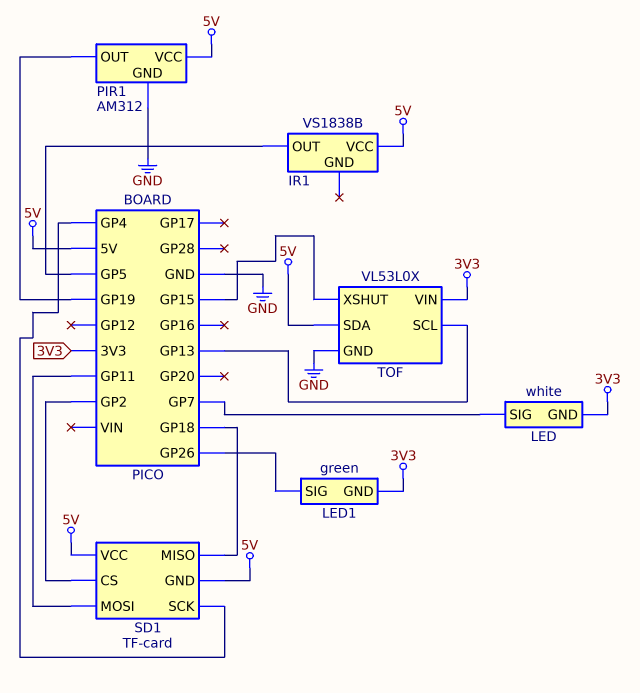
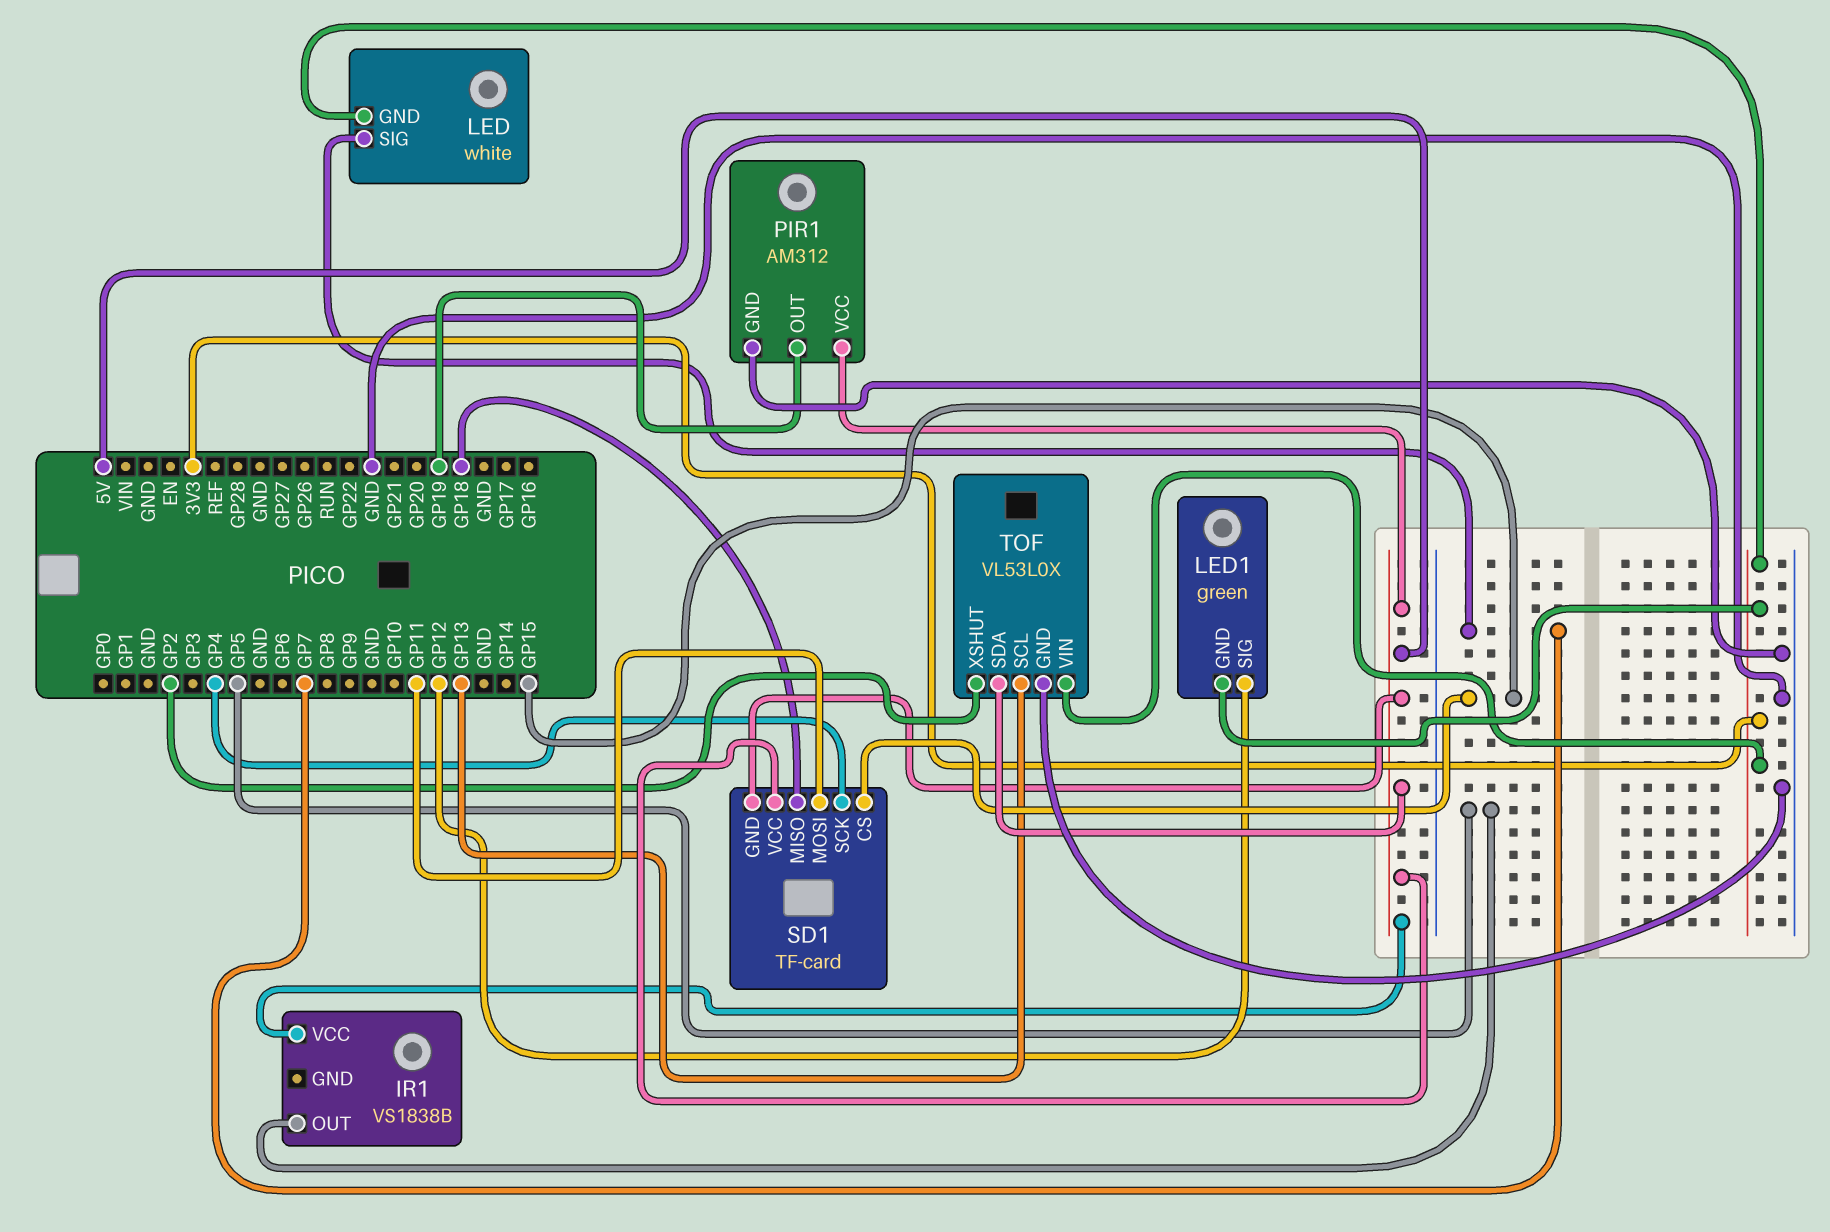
LED1 pin SIG: GP26 -> GP12
SD1 pin CS: GP2 -> GP15
TOF pin XSHUT: GP15 -> GP2

